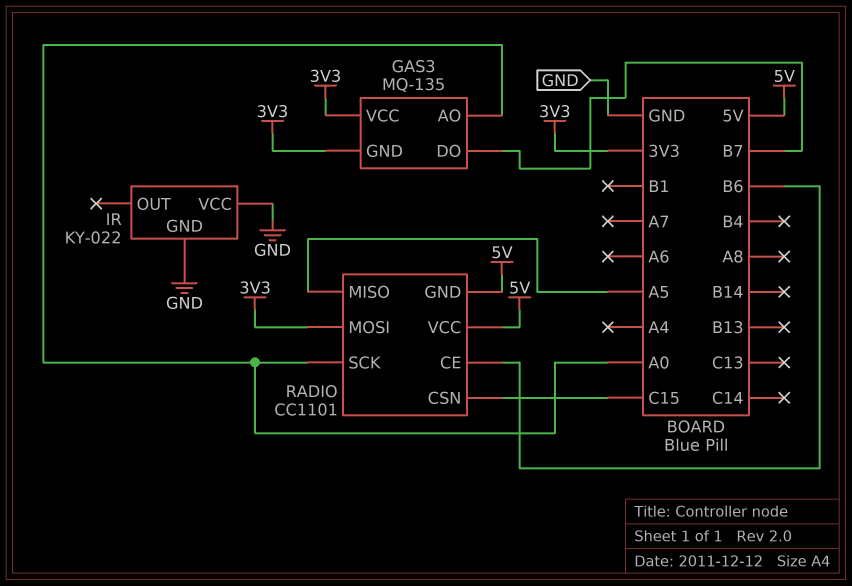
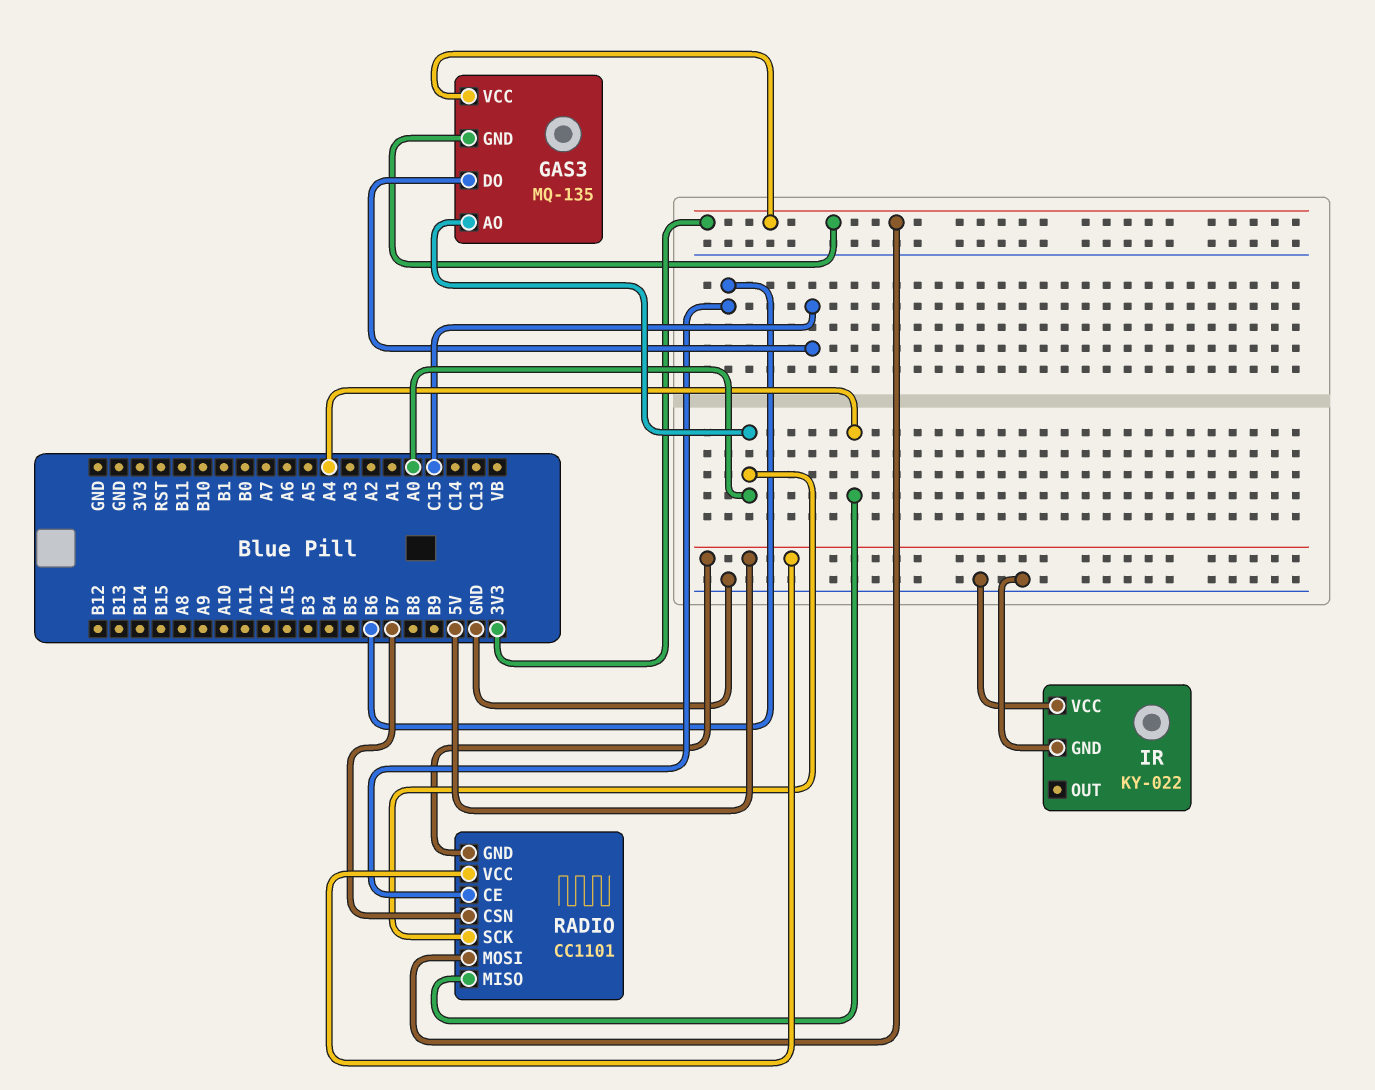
GAS3 pin DO: B7 -> C15
RADIO pin CSN: C15 -> B7
RADIO pin MISO: A5 -> A4

